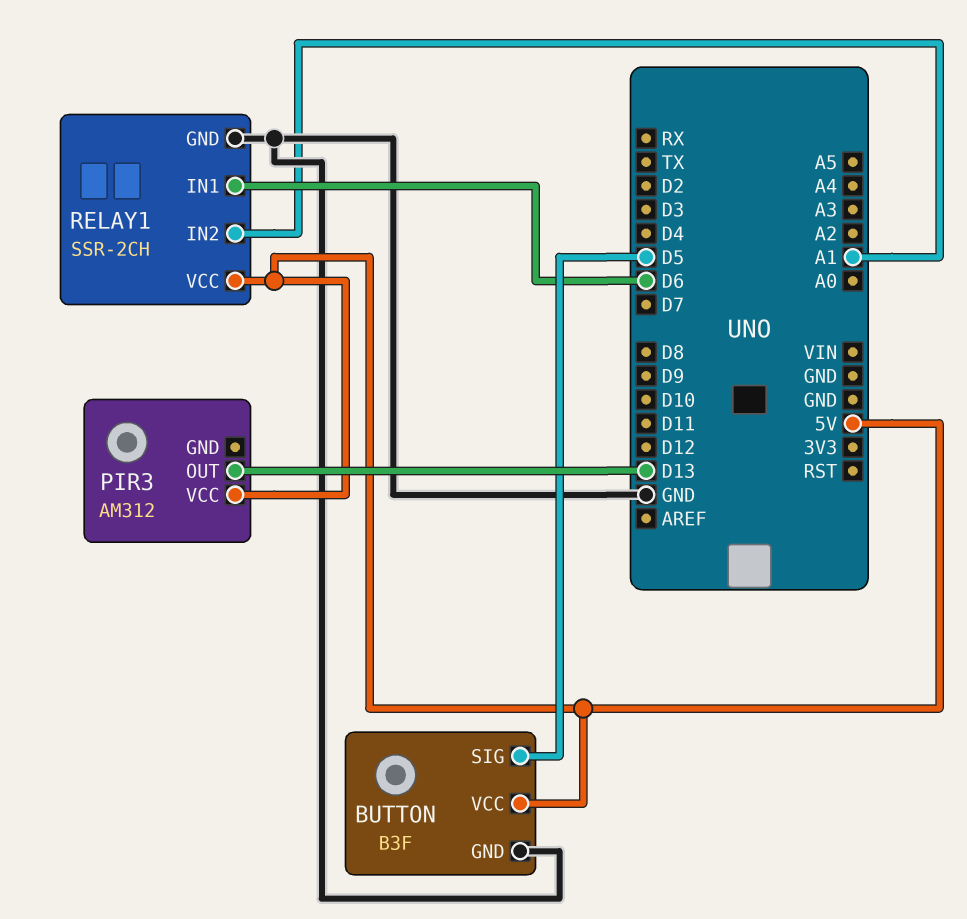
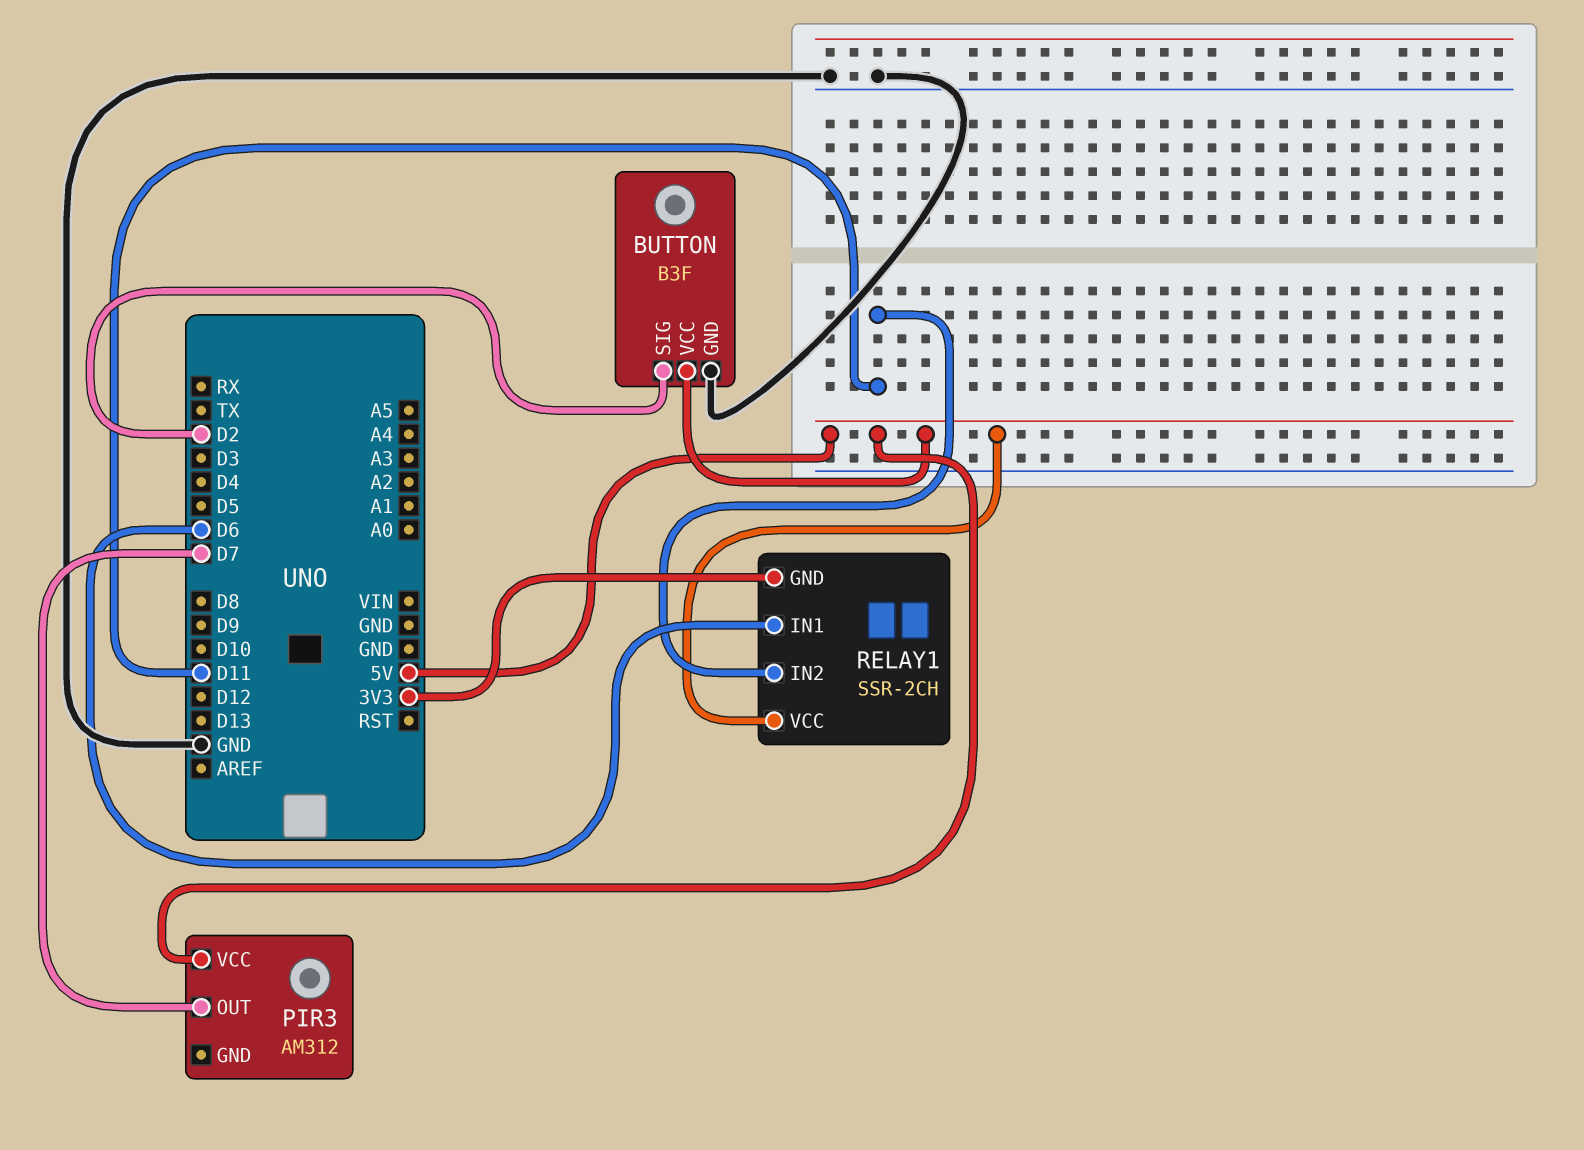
BUTTON pin SIG: D5 -> D2
PIR3 pin OUT: D13 -> D7
RELAY1 pin GND: GND -> 3V3
RELAY1 pin IN2: A1 -> D11

